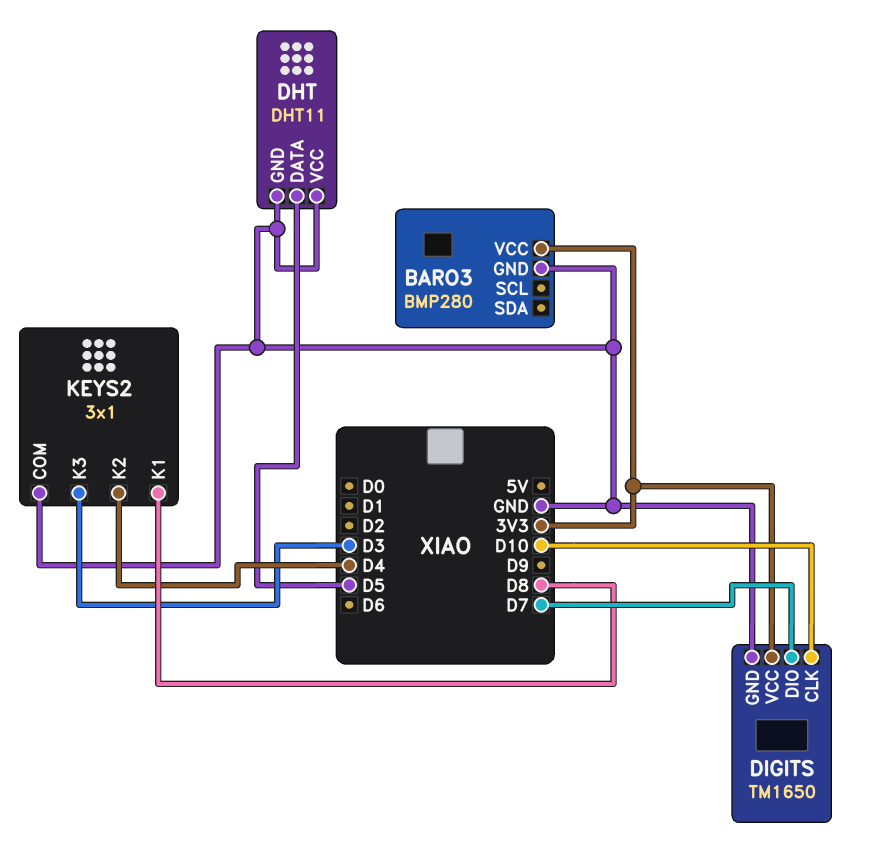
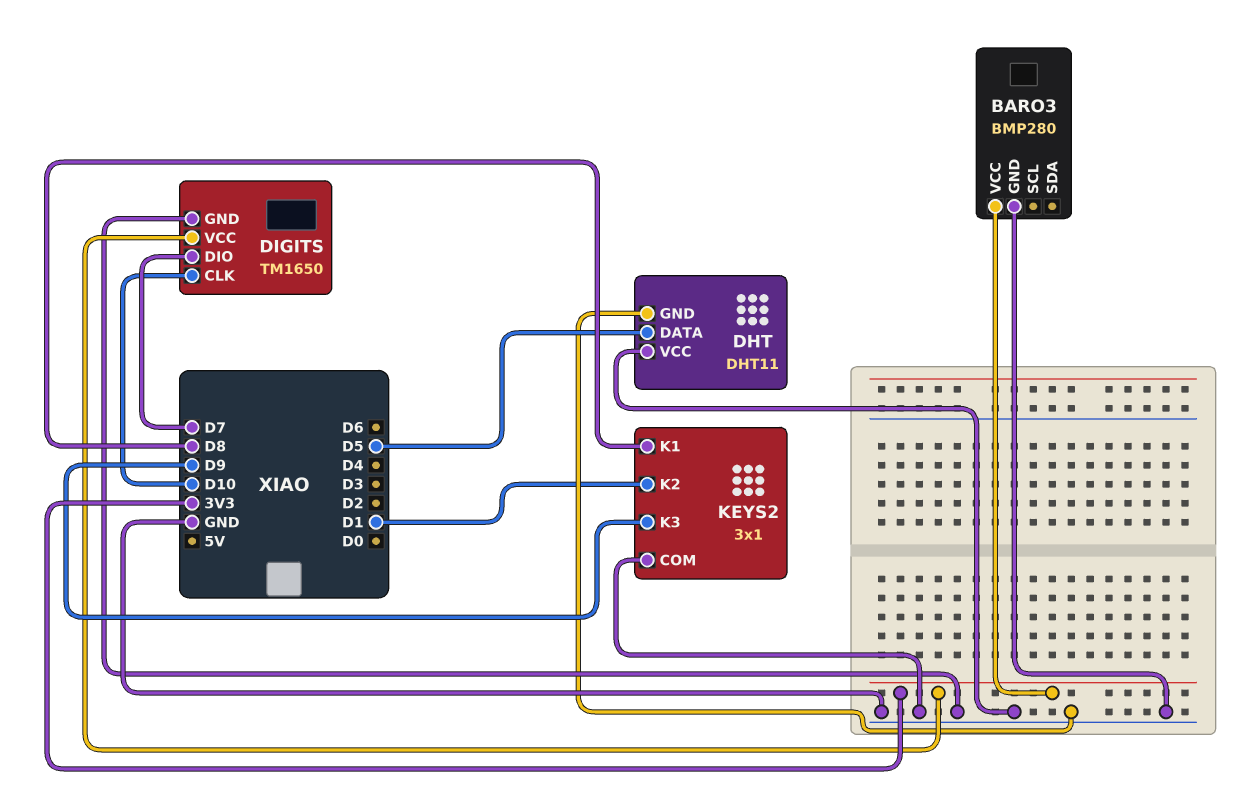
KEYS2 pin K2: D4 -> D1
KEYS2 pin K3: D3 -> D9

